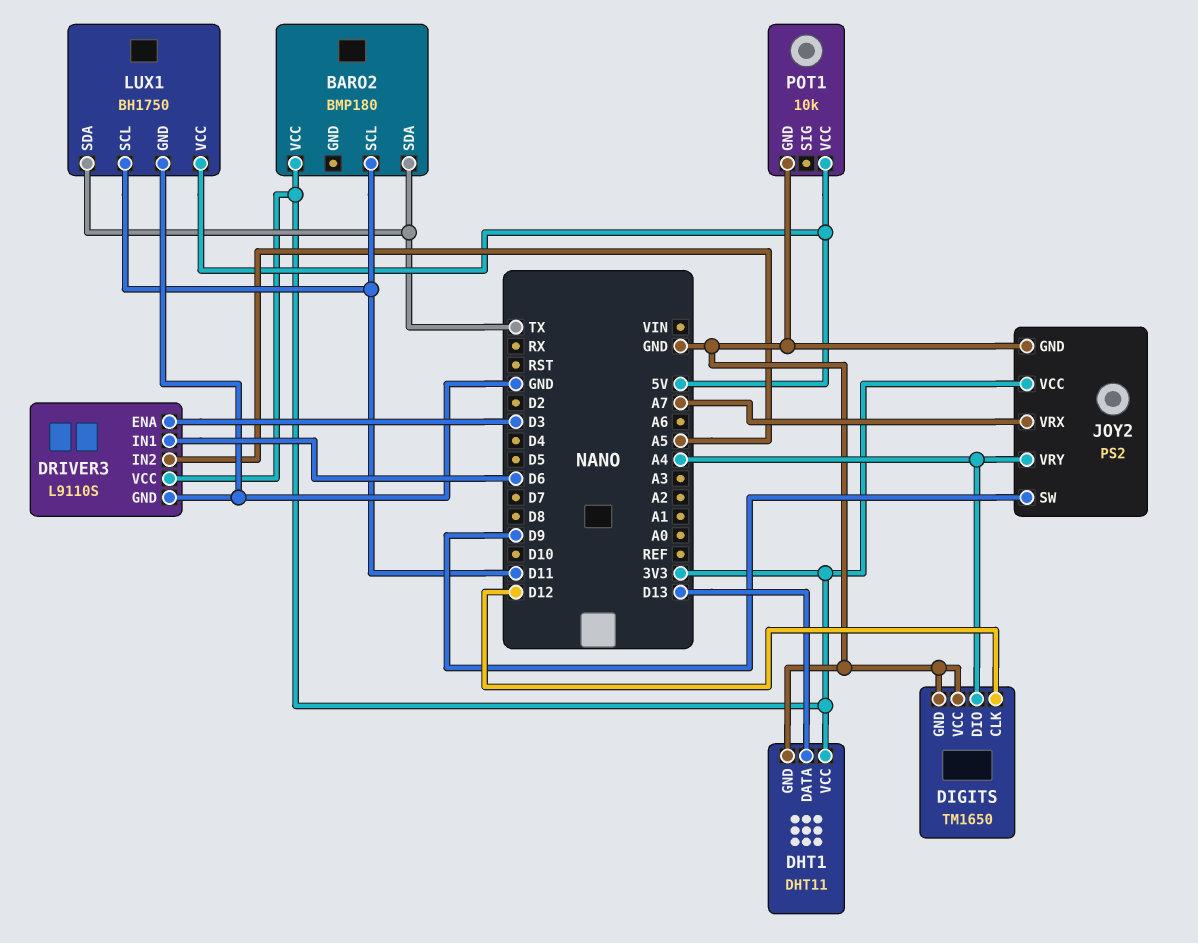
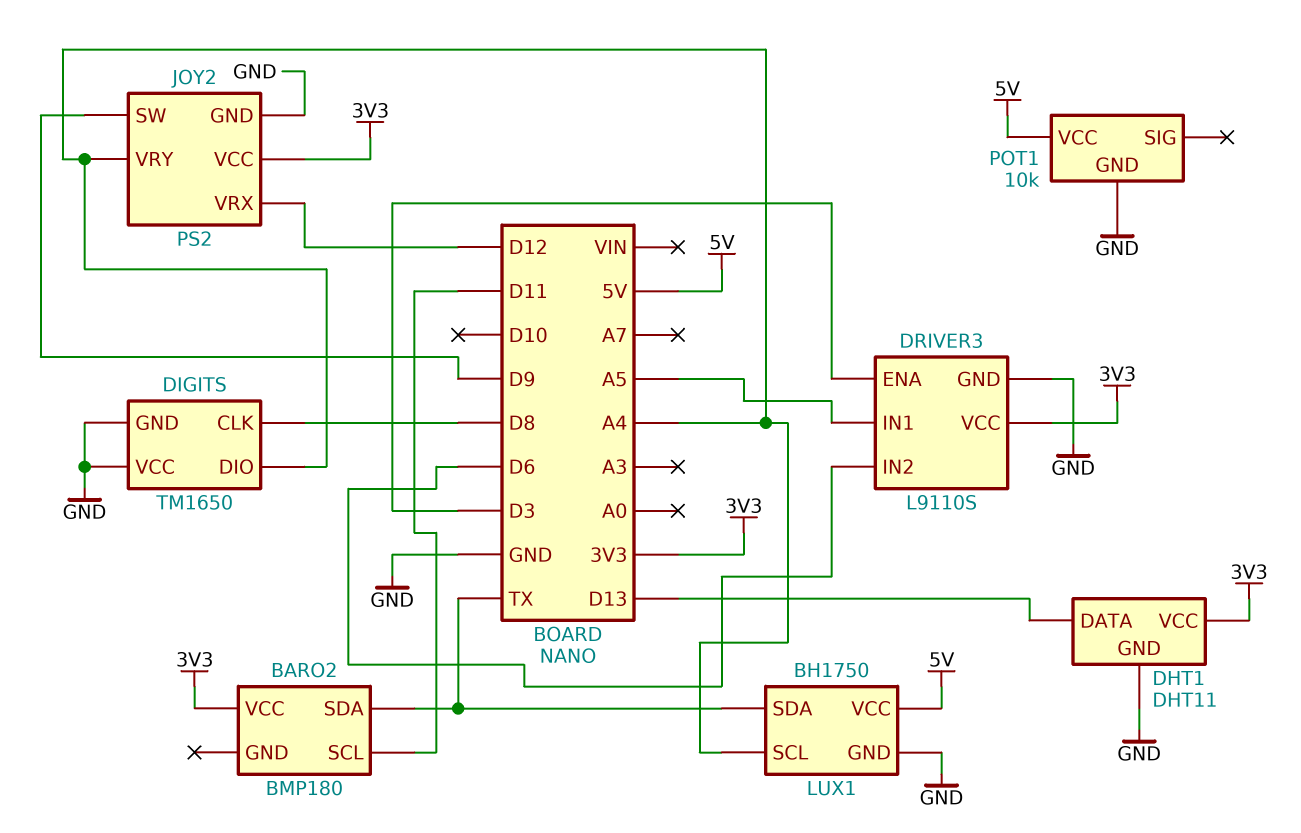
DIGITS pin CLK: D12 -> D8
DRIVER3 pin IN1: D6 -> A5
DRIVER3 pin IN2: A5 -> D6
JOY2 pin VRX: A7 -> D12
LUX1 pin SCL: D11 -> A4

